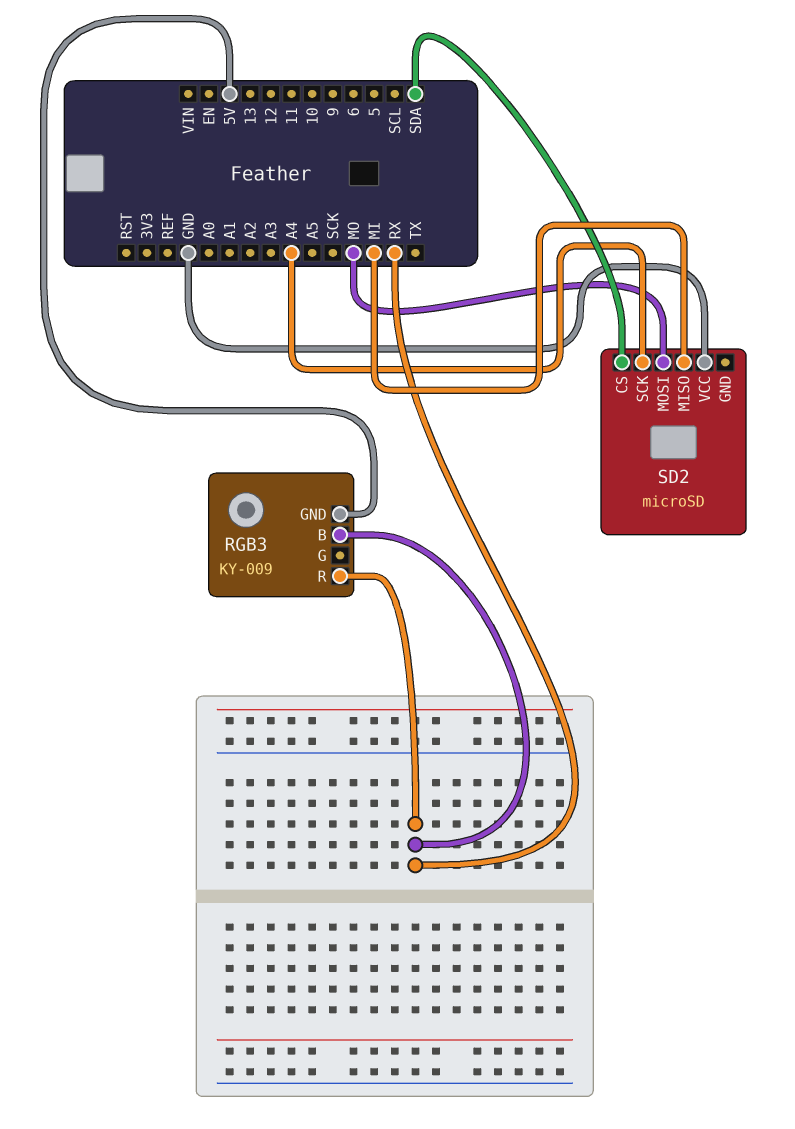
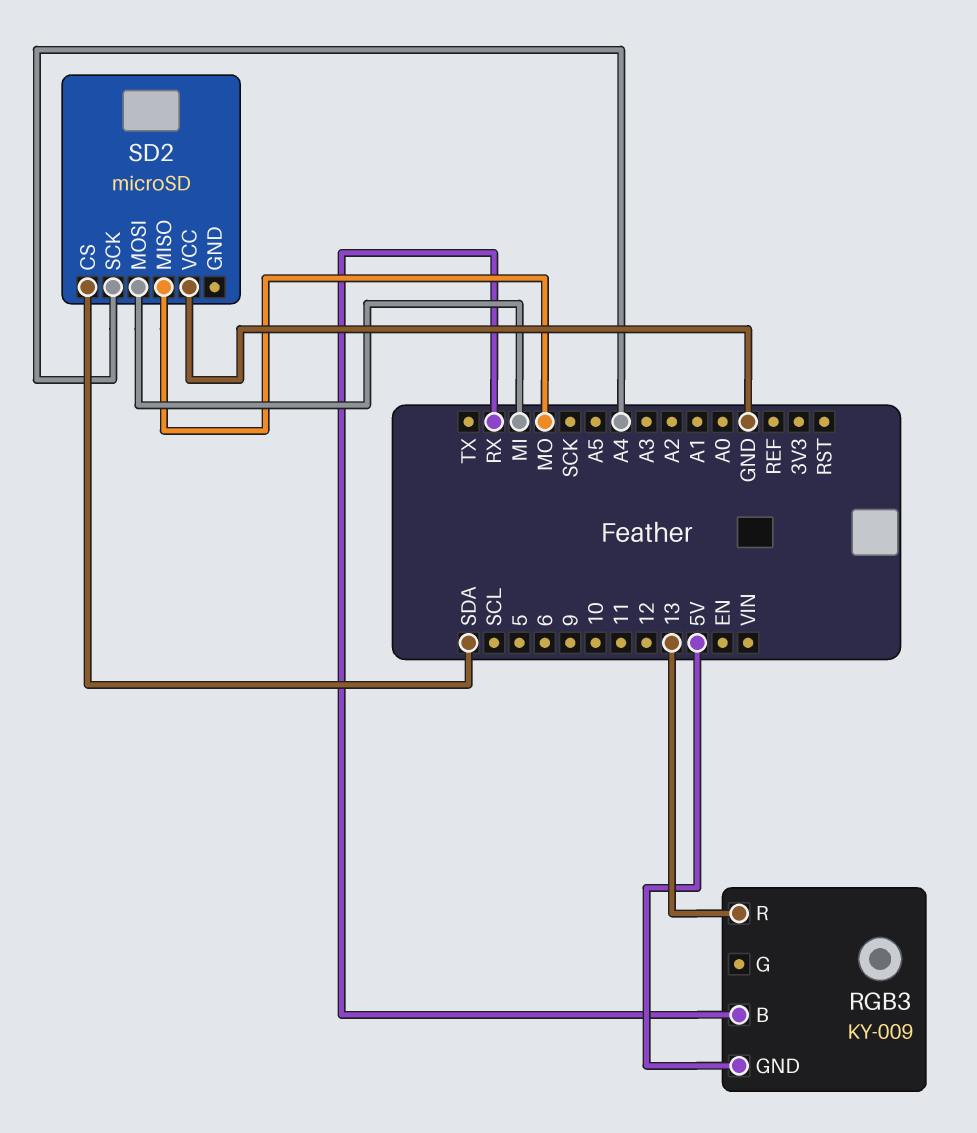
RGB3 pin R: RX -> 13
SD2 pin MISO: MI -> MO
SD2 pin MOSI: MO -> MI

